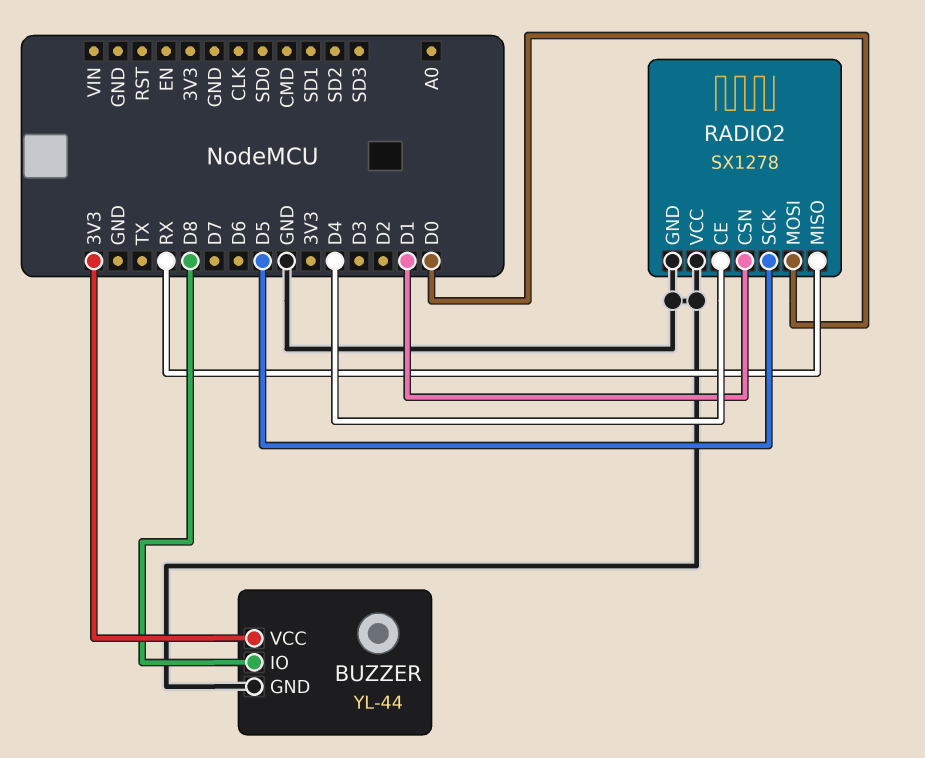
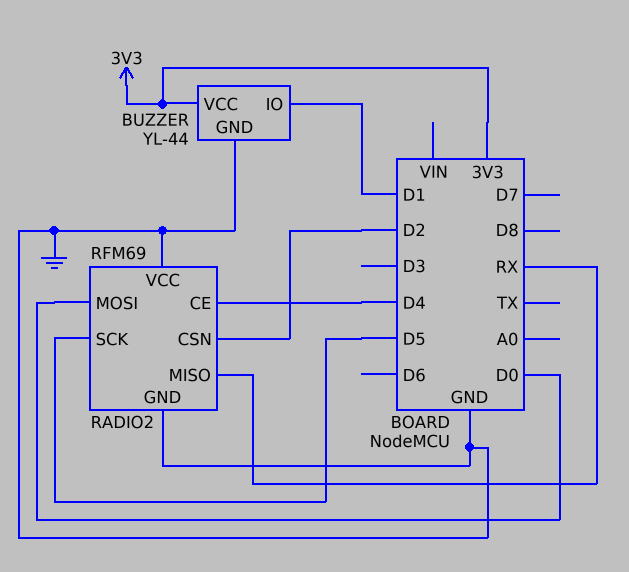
BUZZER pin IO: D8 -> D1
RADIO2: SX1278 -> RFM69
RADIO2 pin CSN: D1 -> D2

